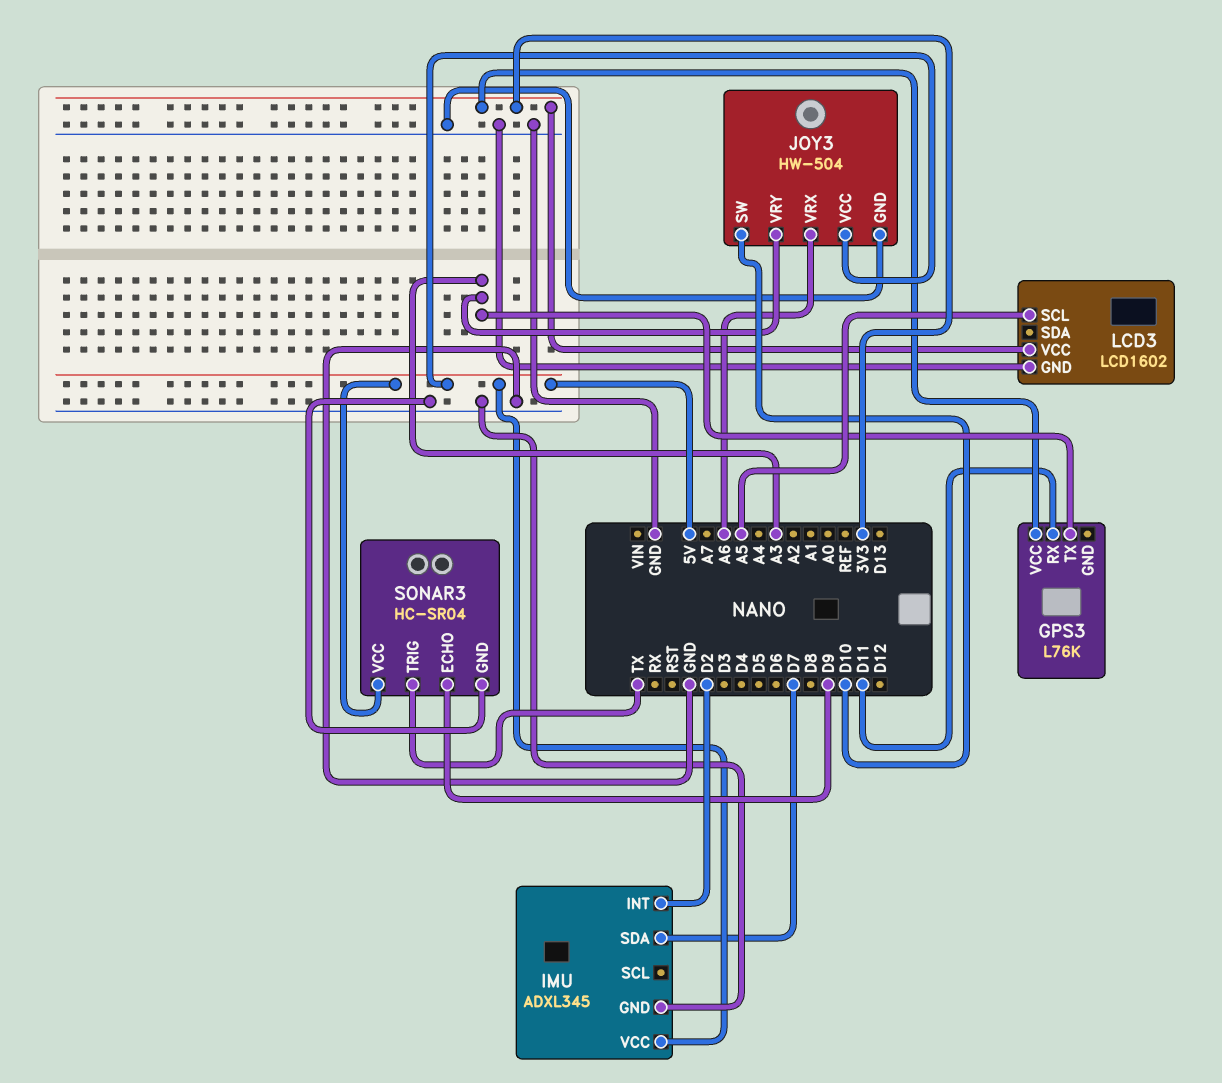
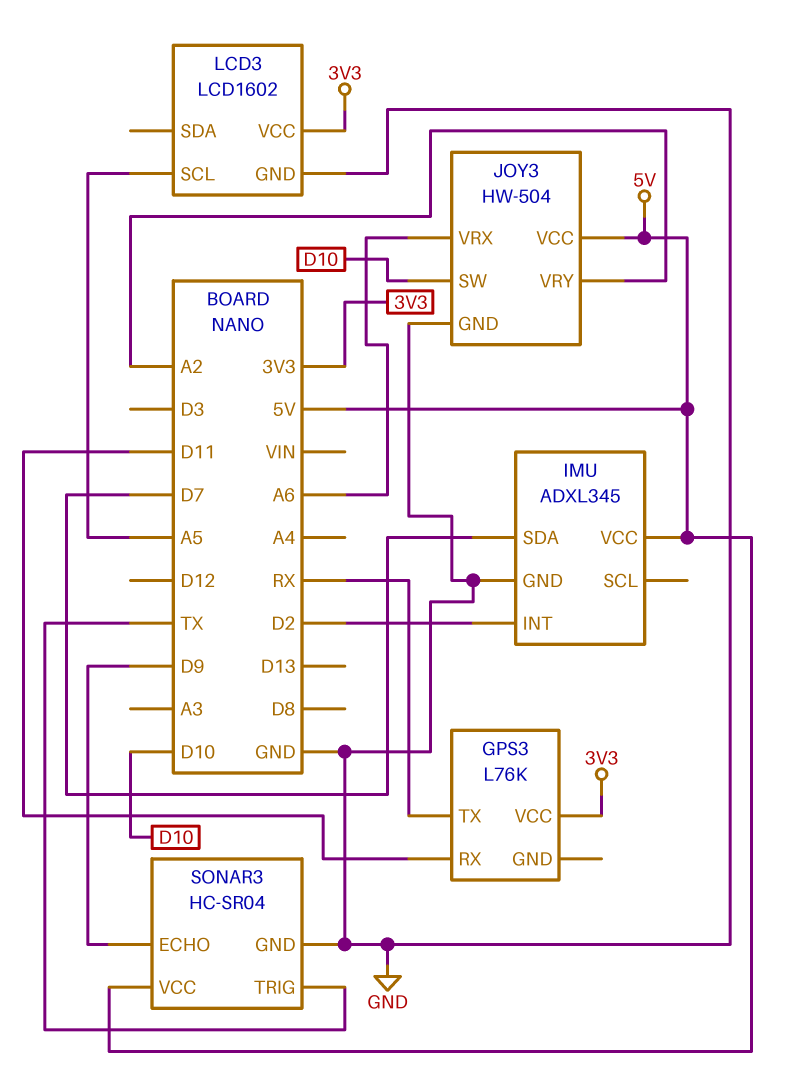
GPS3 pin TX: A3 -> RX
JOY3 pin VRY: A3 -> A2

